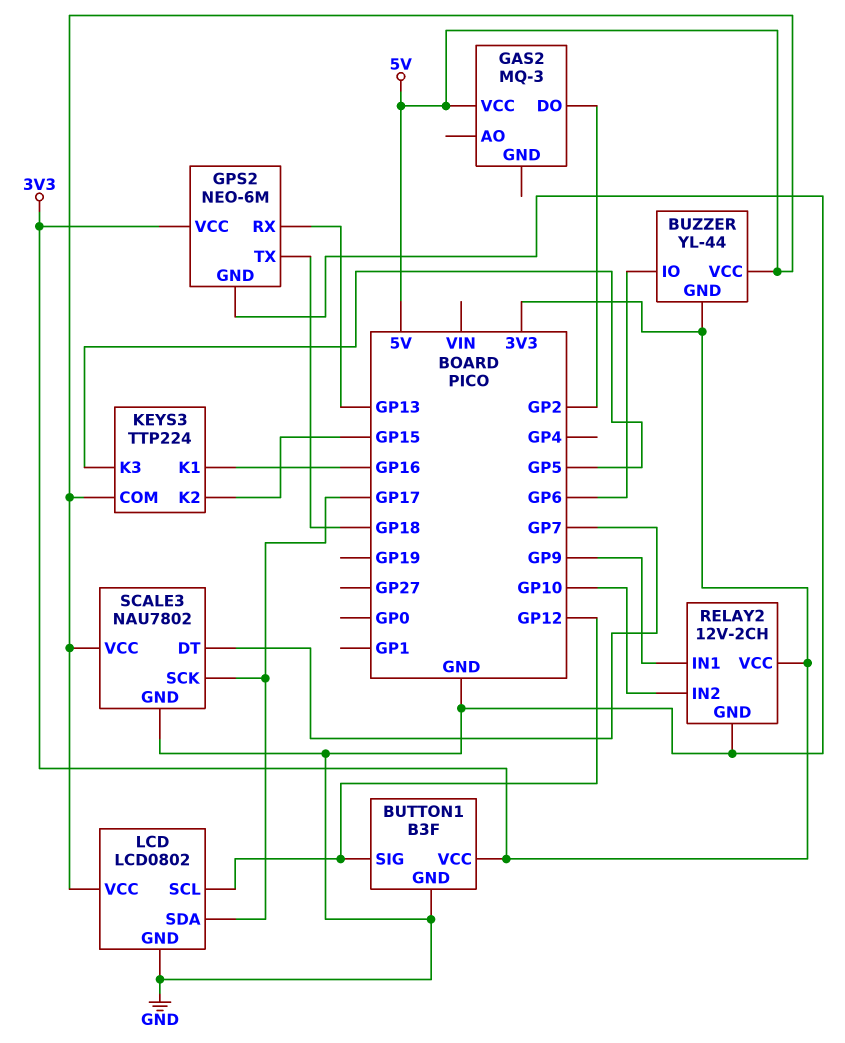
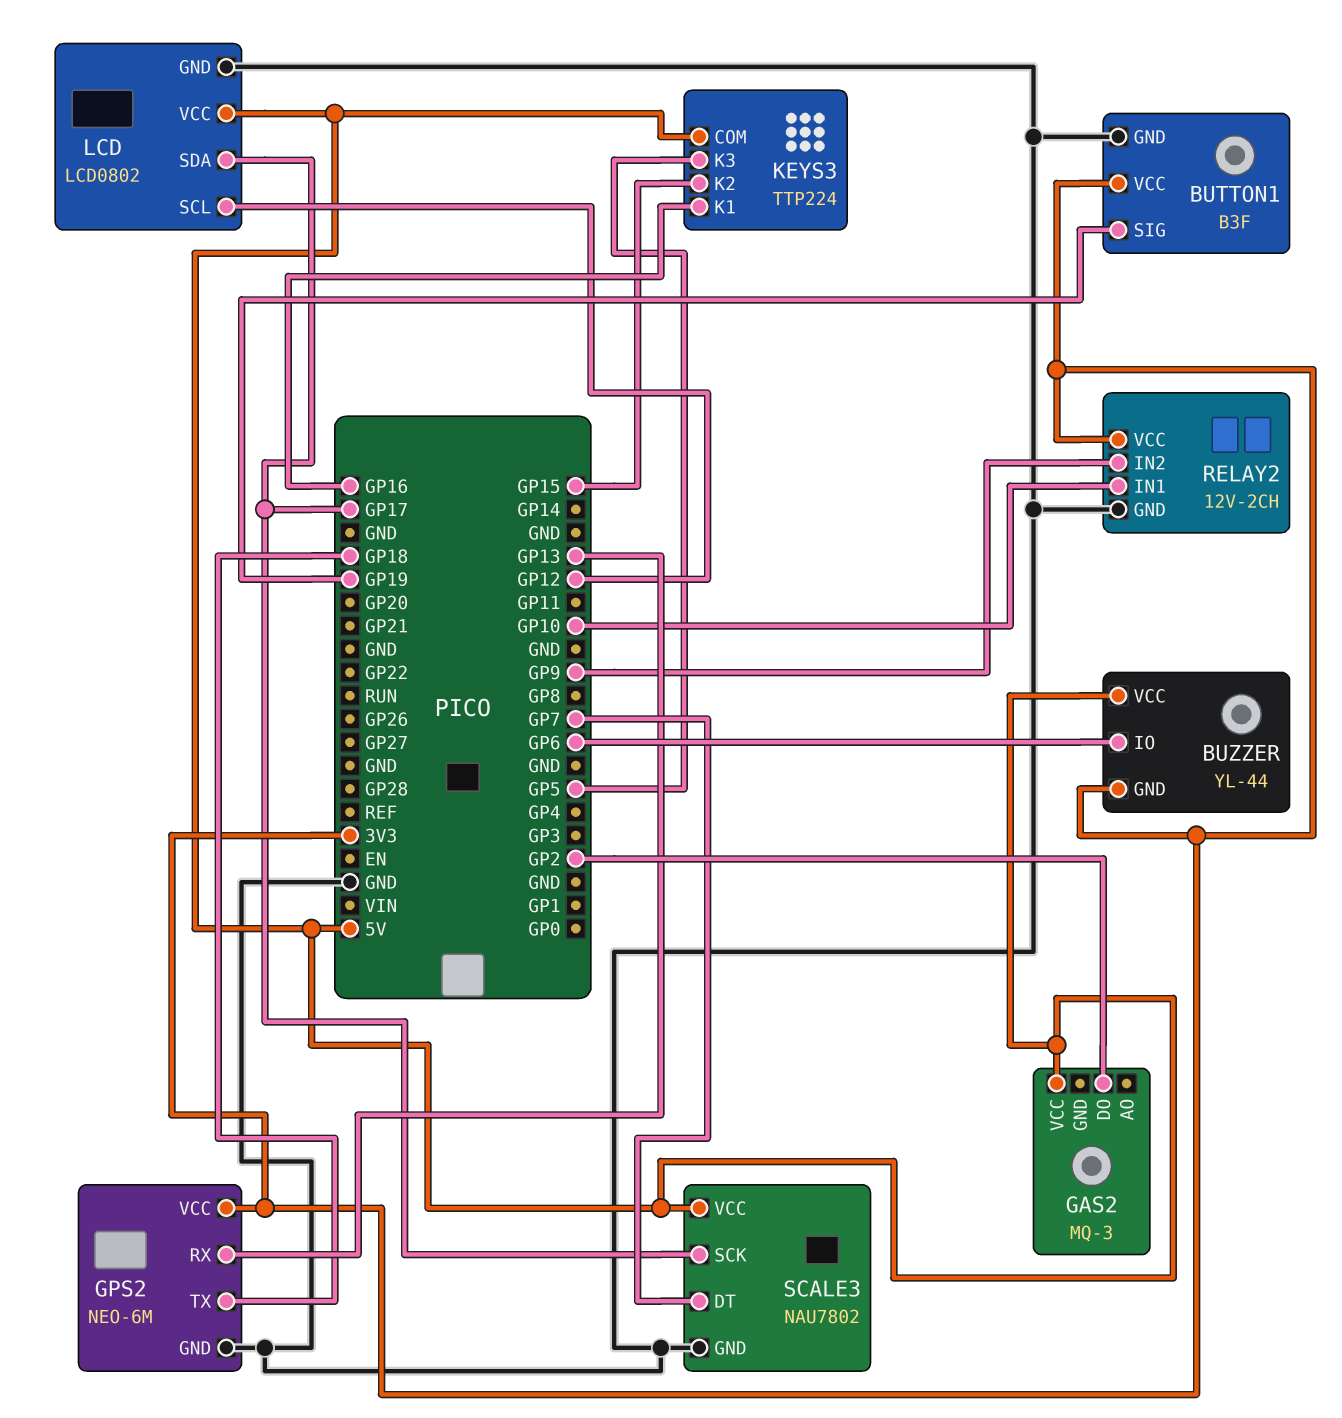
BUTTON1 pin SIG: GP12 -> GP19
RELAY2 pin IN1: GP9 -> GP10
RELAY2 pin IN2: GP10 -> GP9

